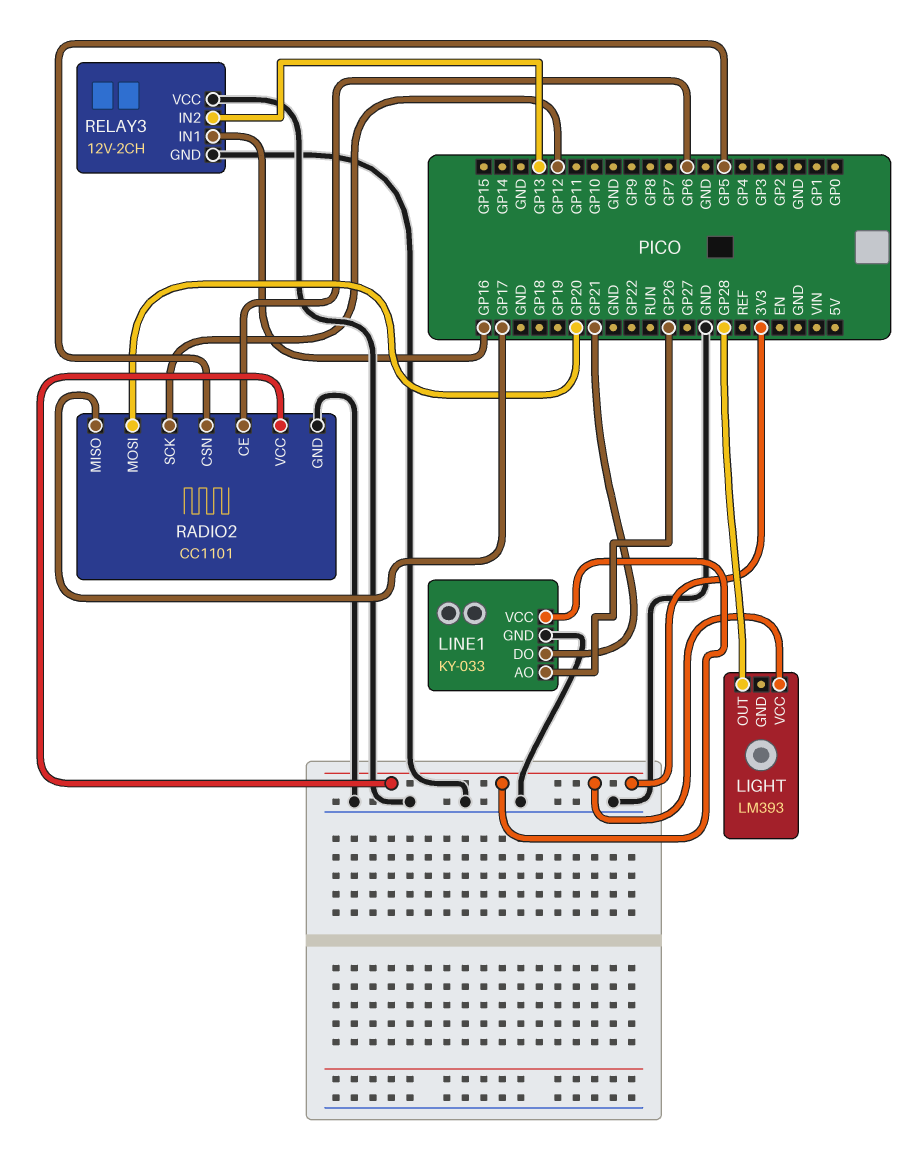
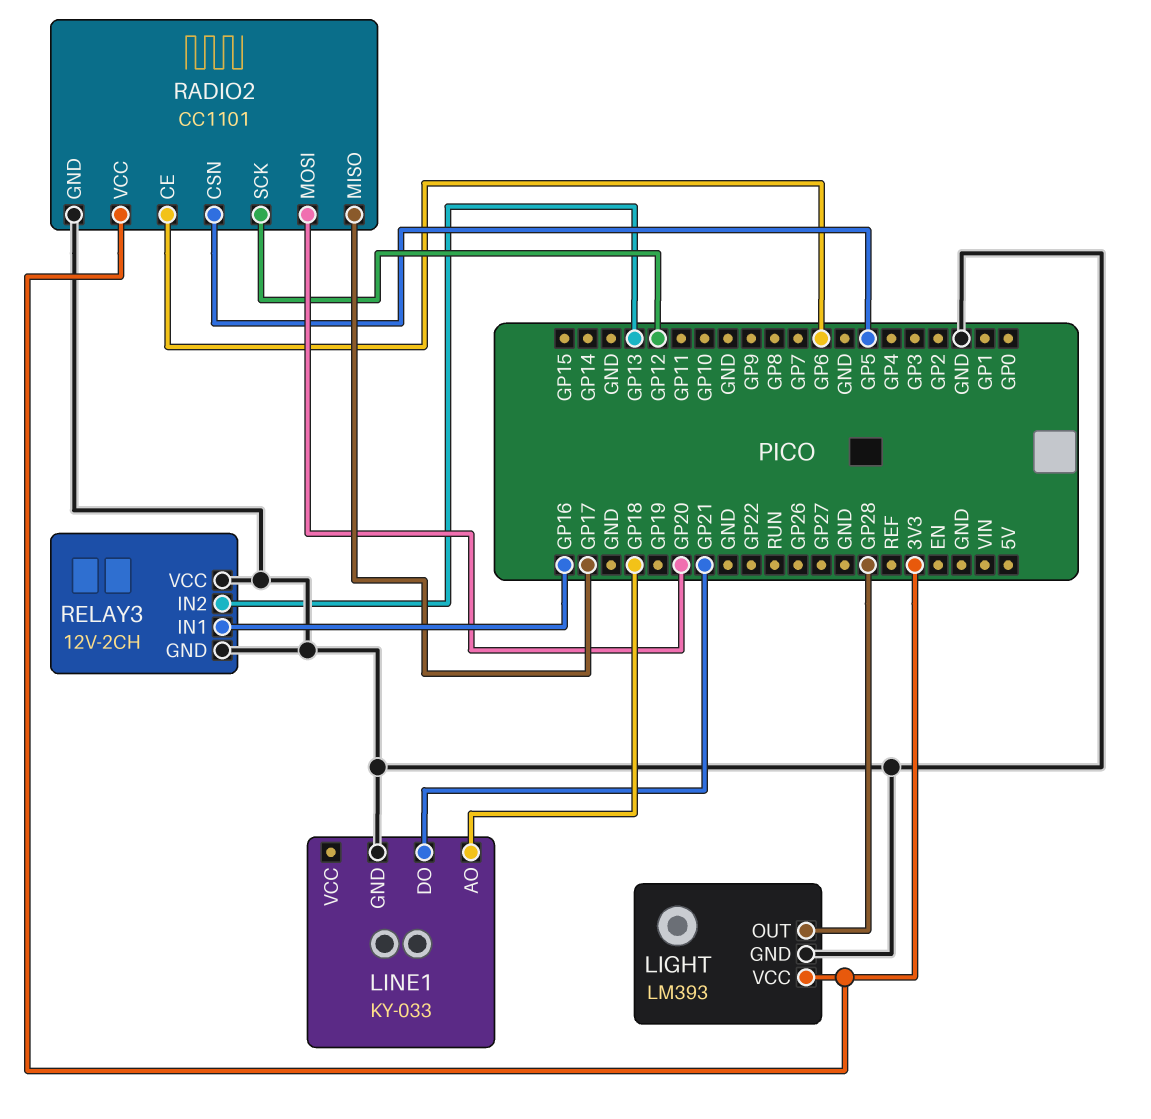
LIGHT pin GND: none -> GND
LINE1 pin AO: GP26 -> GP18
LINE1 pin VCC: 3V3 -> none

